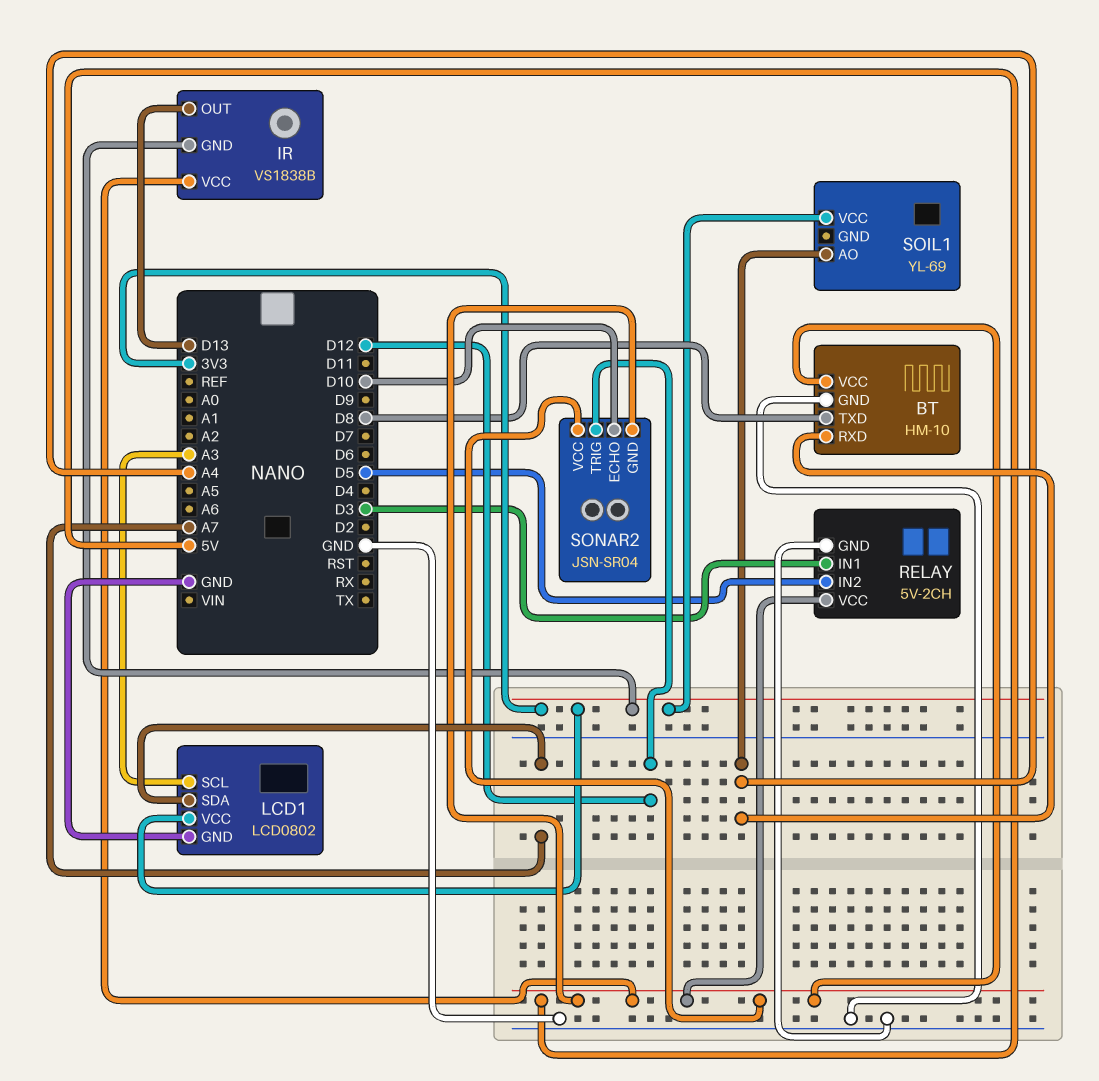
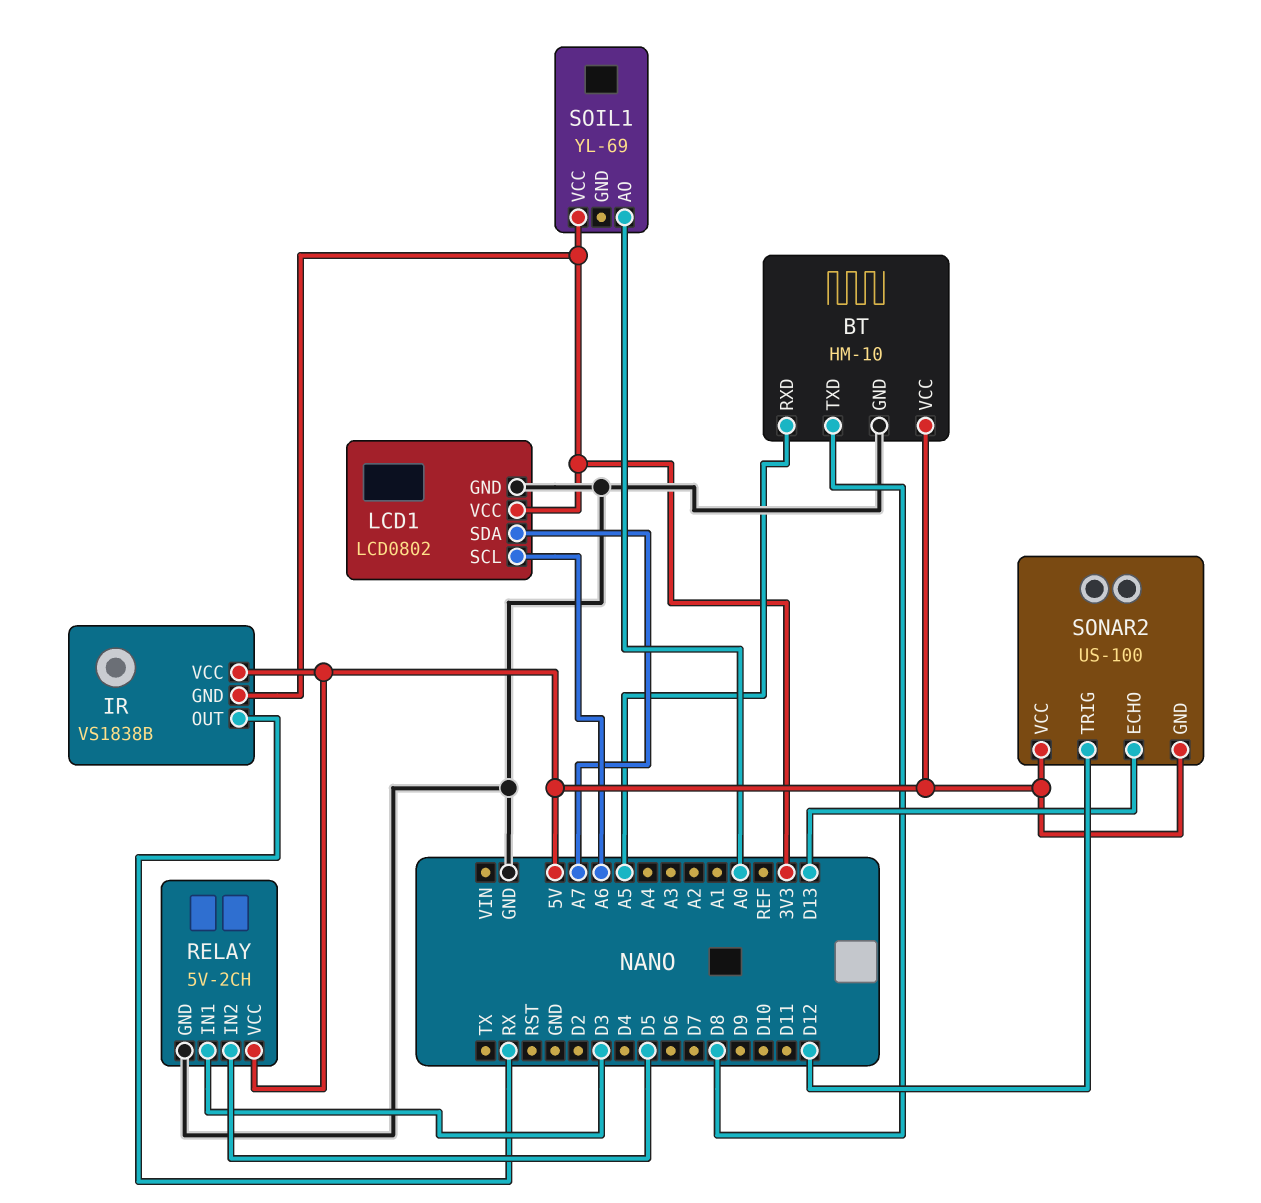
BT pin RXD: A4 -> A5
IR pin OUT: D13 -> RX
LCD1 pin SCL: A3 -> A6
SOIL1 pin AO: A4 -> A0
SONAR2: JSN-SR04 -> US-100
SONAR2 pin ECHO: D10 -> D13

